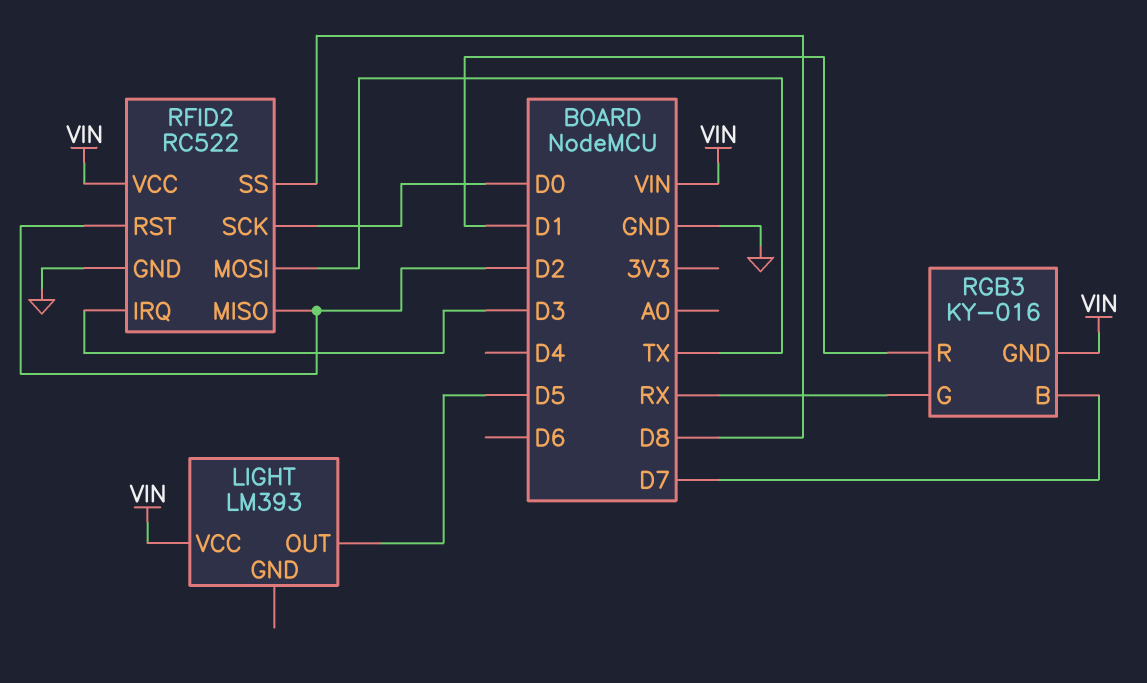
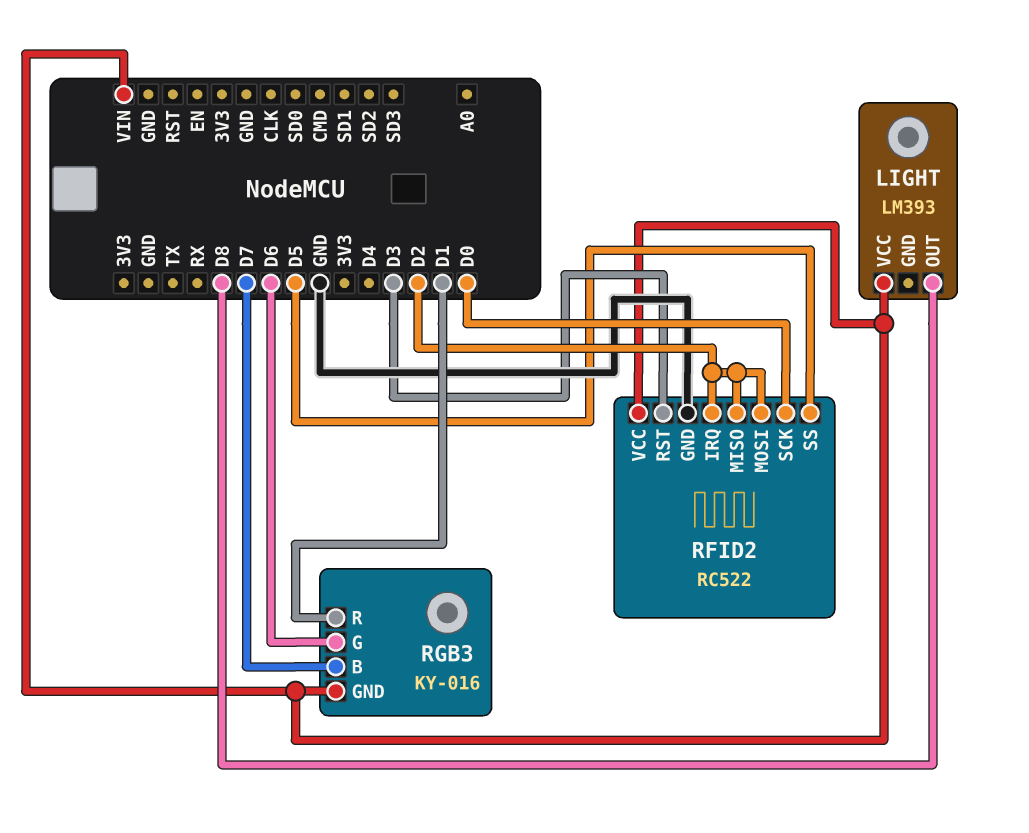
LIGHT pin OUT: D5 -> D8
RFID2 pin IRQ: D3 -> D2
RFID2 pin MOSI: TX -> D2
RFID2 pin RST: D2 -> D3
RFID2 pin SS: D8 -> D5
RGB3 pin G: RX -> D6

